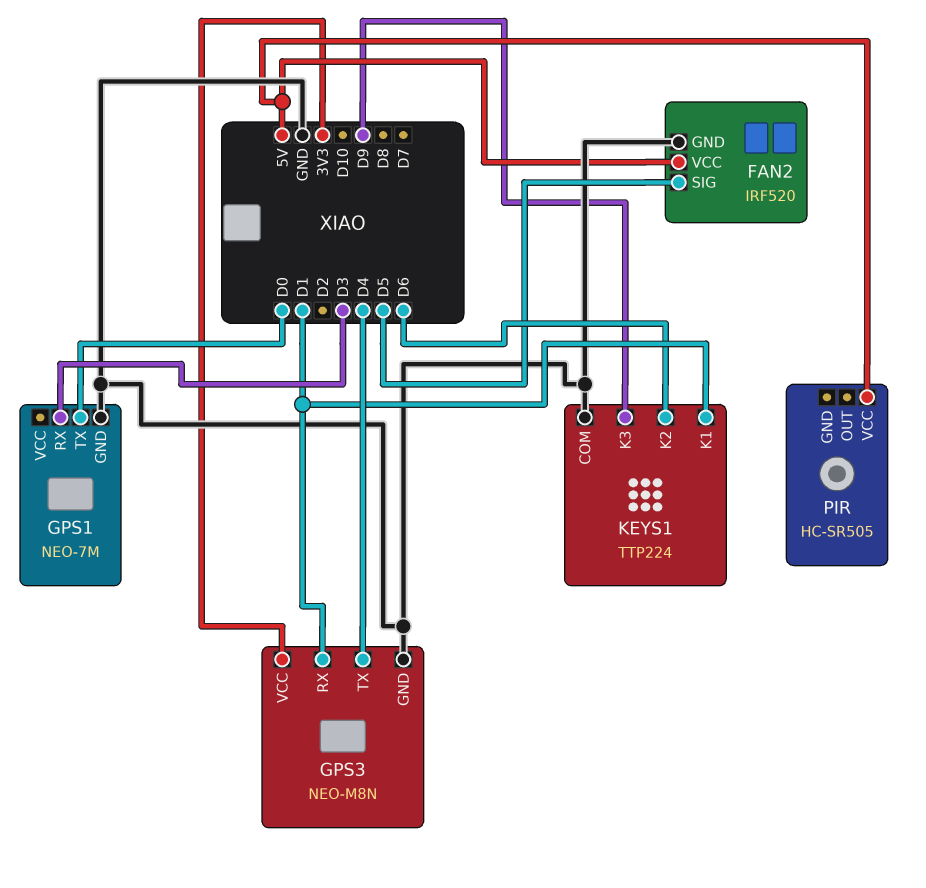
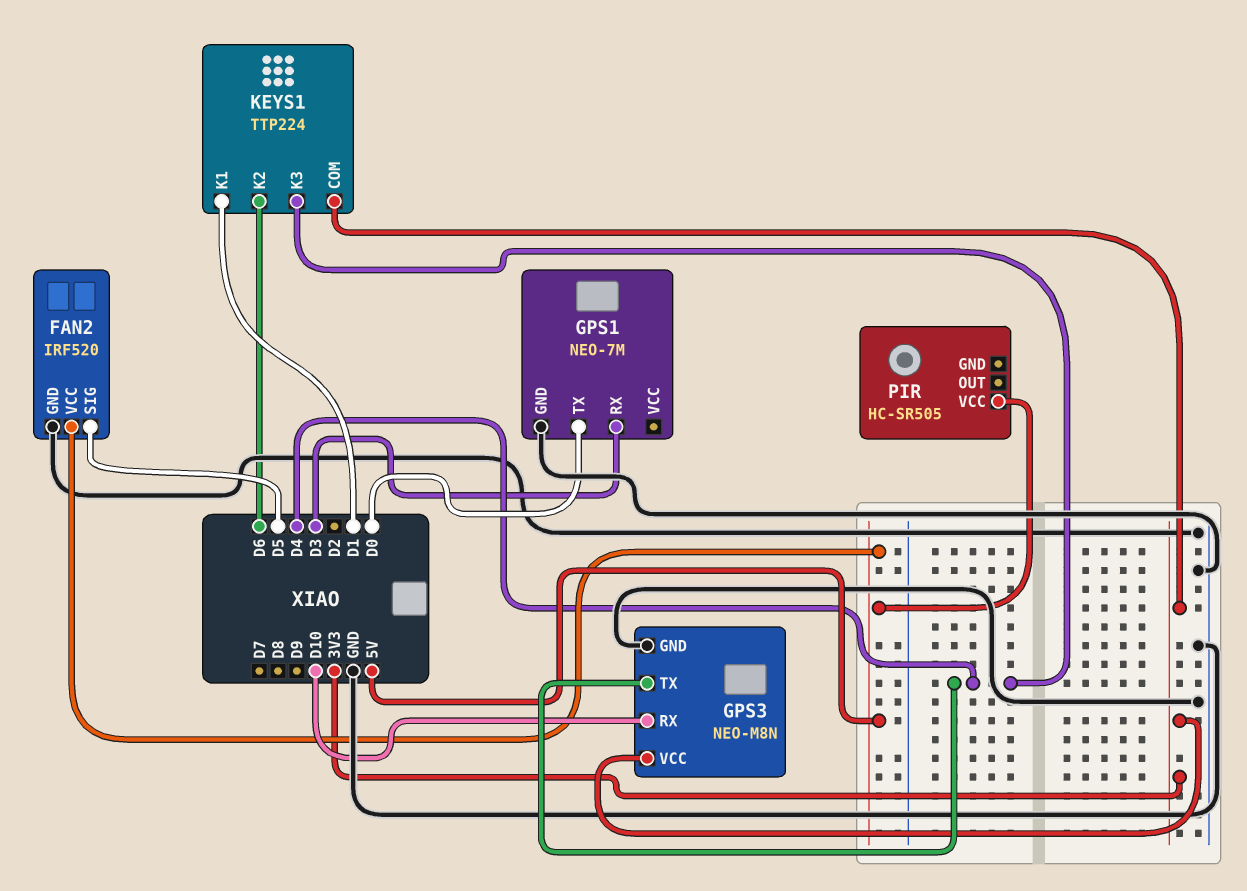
GPS3 pin RX: D1 -> D10
KEYS1 pin COM: GND -> 3V3
KEYS1 pin K3: D9 -> D4

